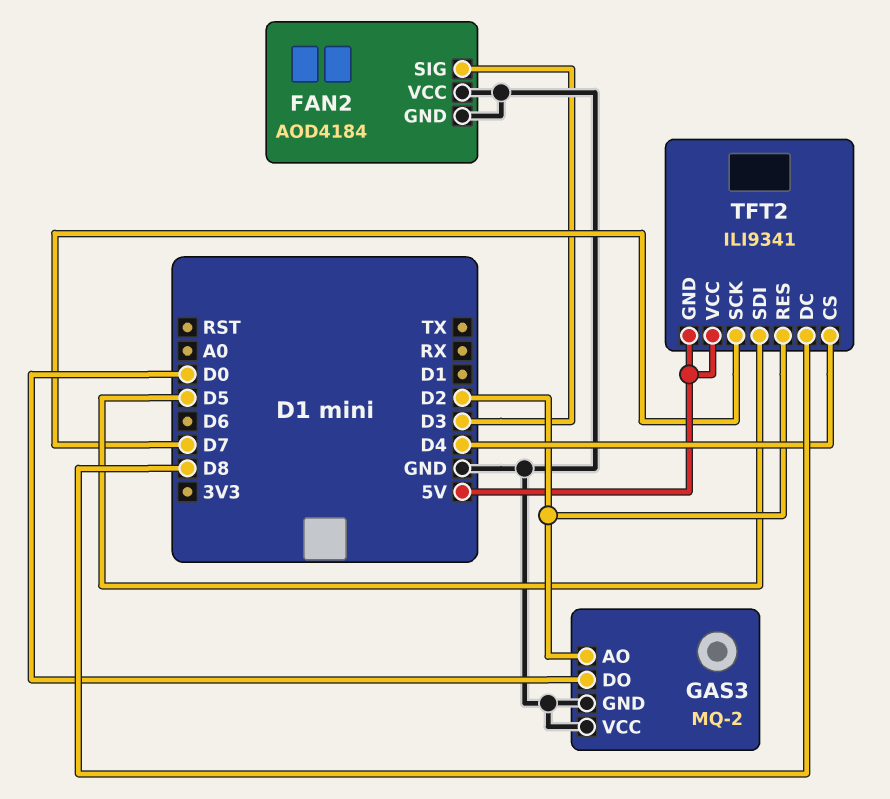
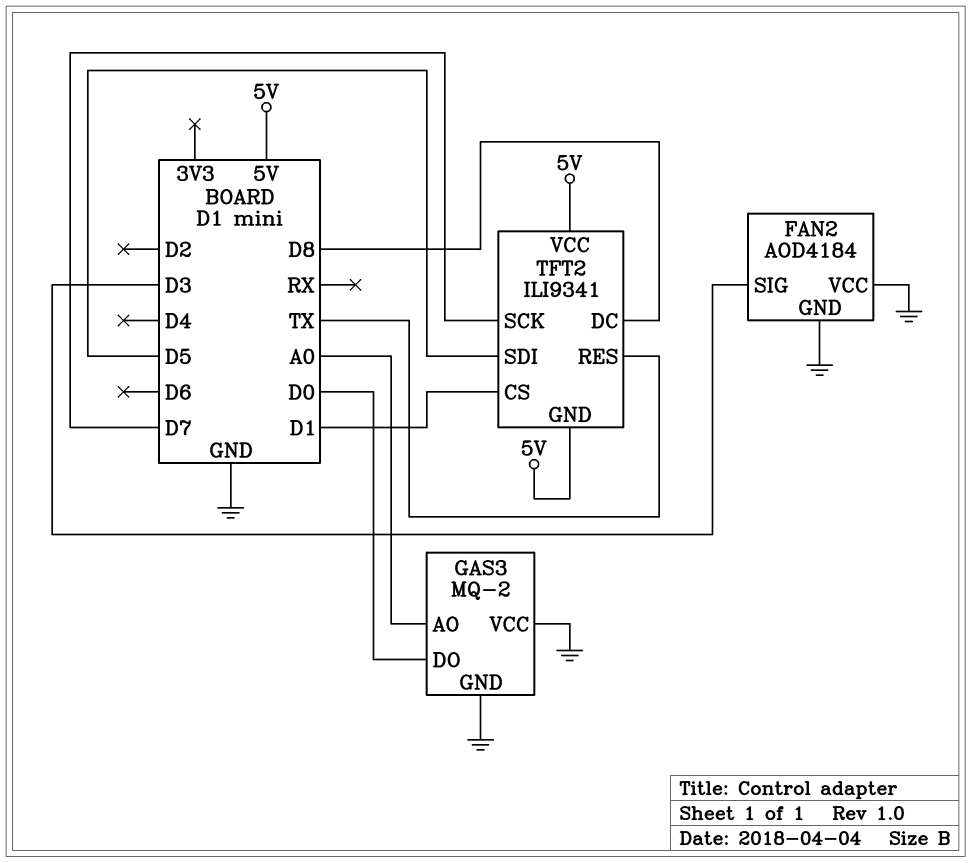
GAS3 pin AO: D2 -> A0
TFT2 pin CS: D4 -> D1
TFT2 pin RES: D2 -> TX

